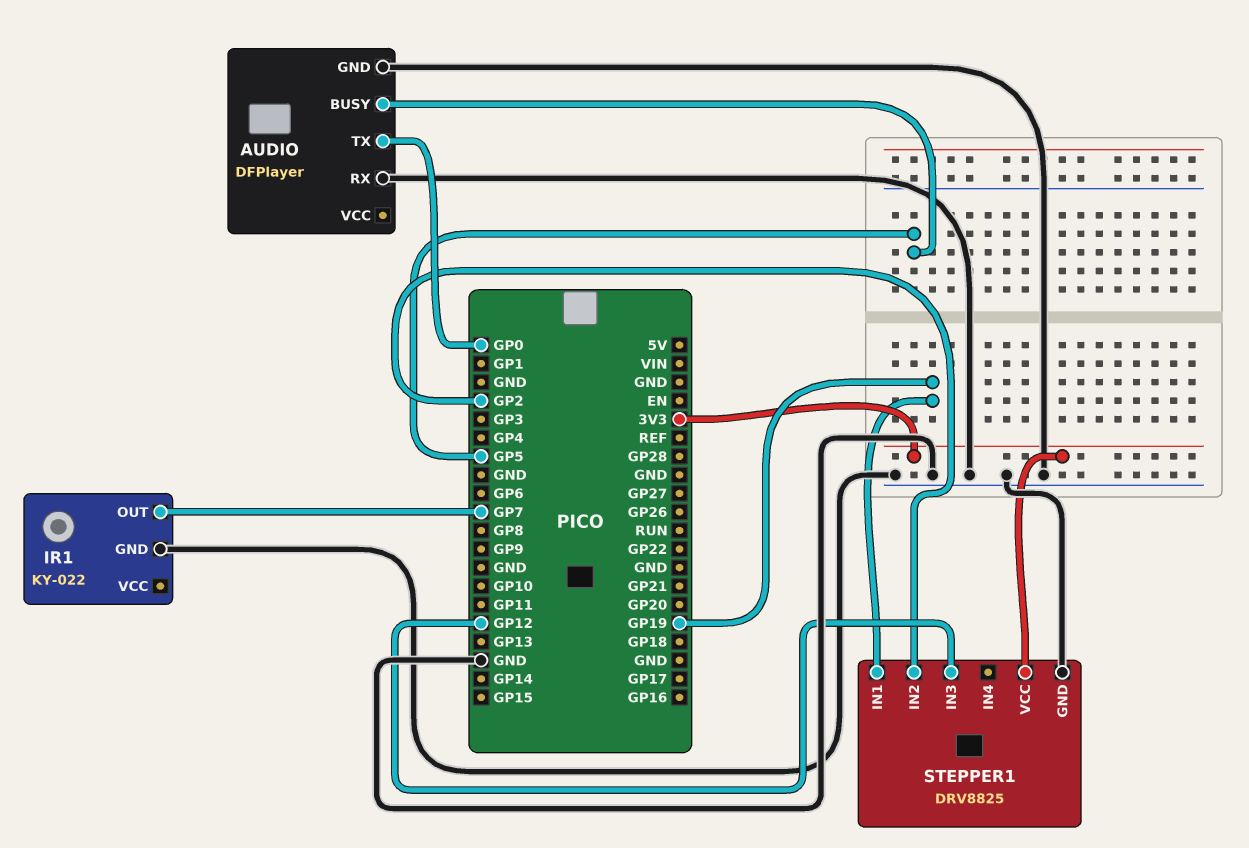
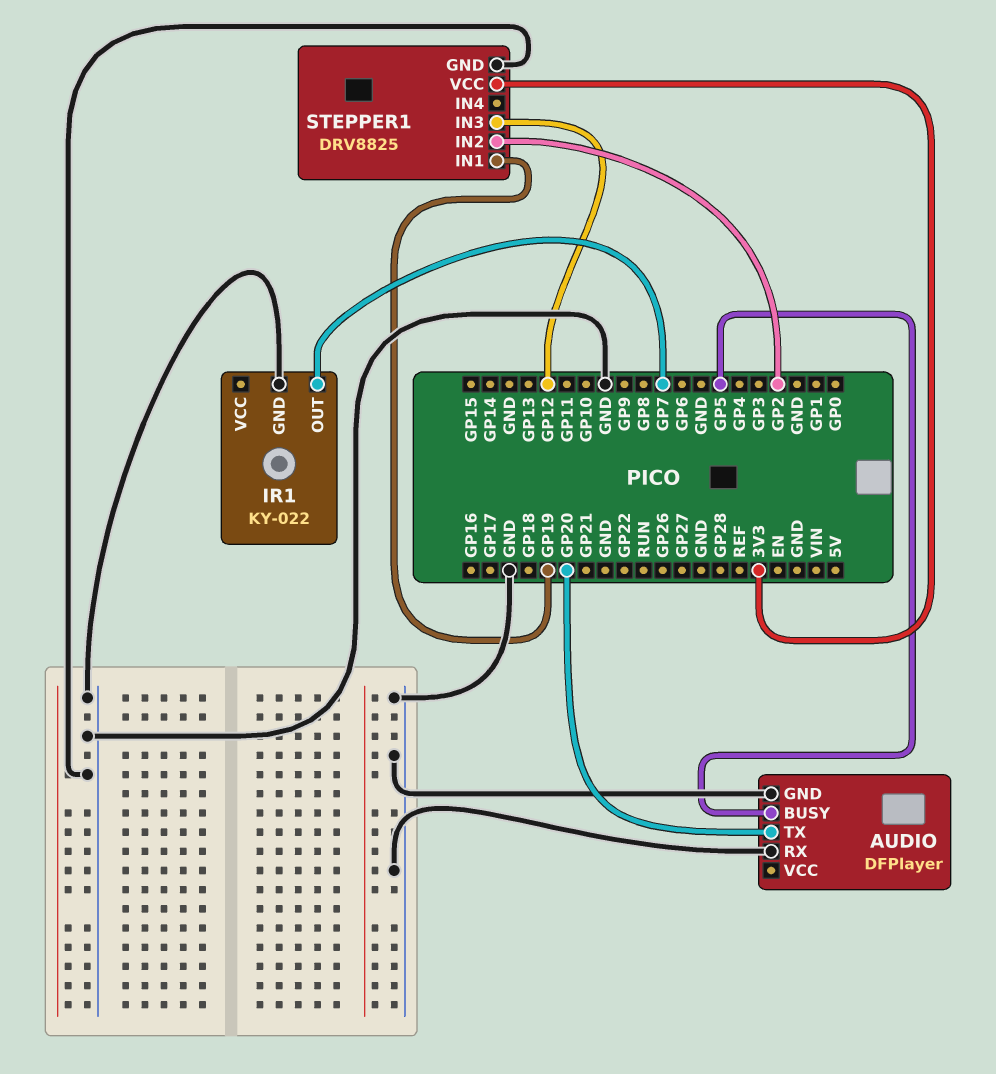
AUDIO pin TX: GP0 -> GP20

